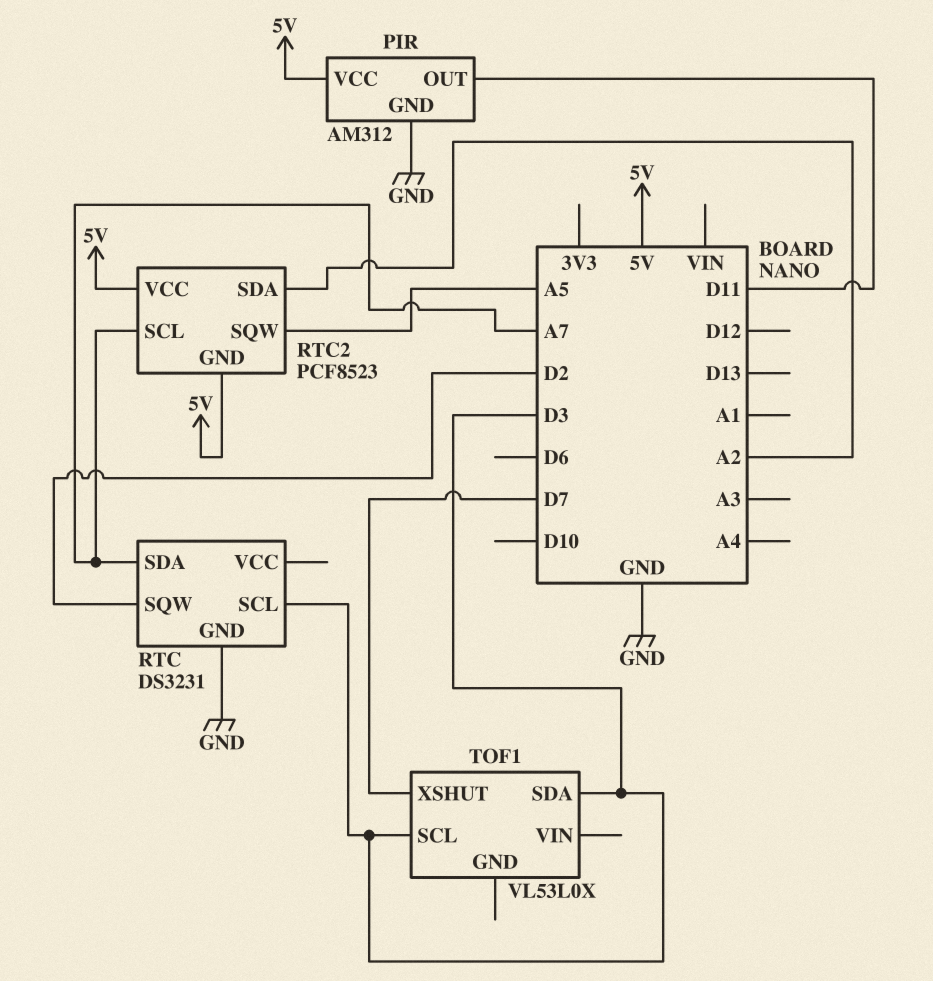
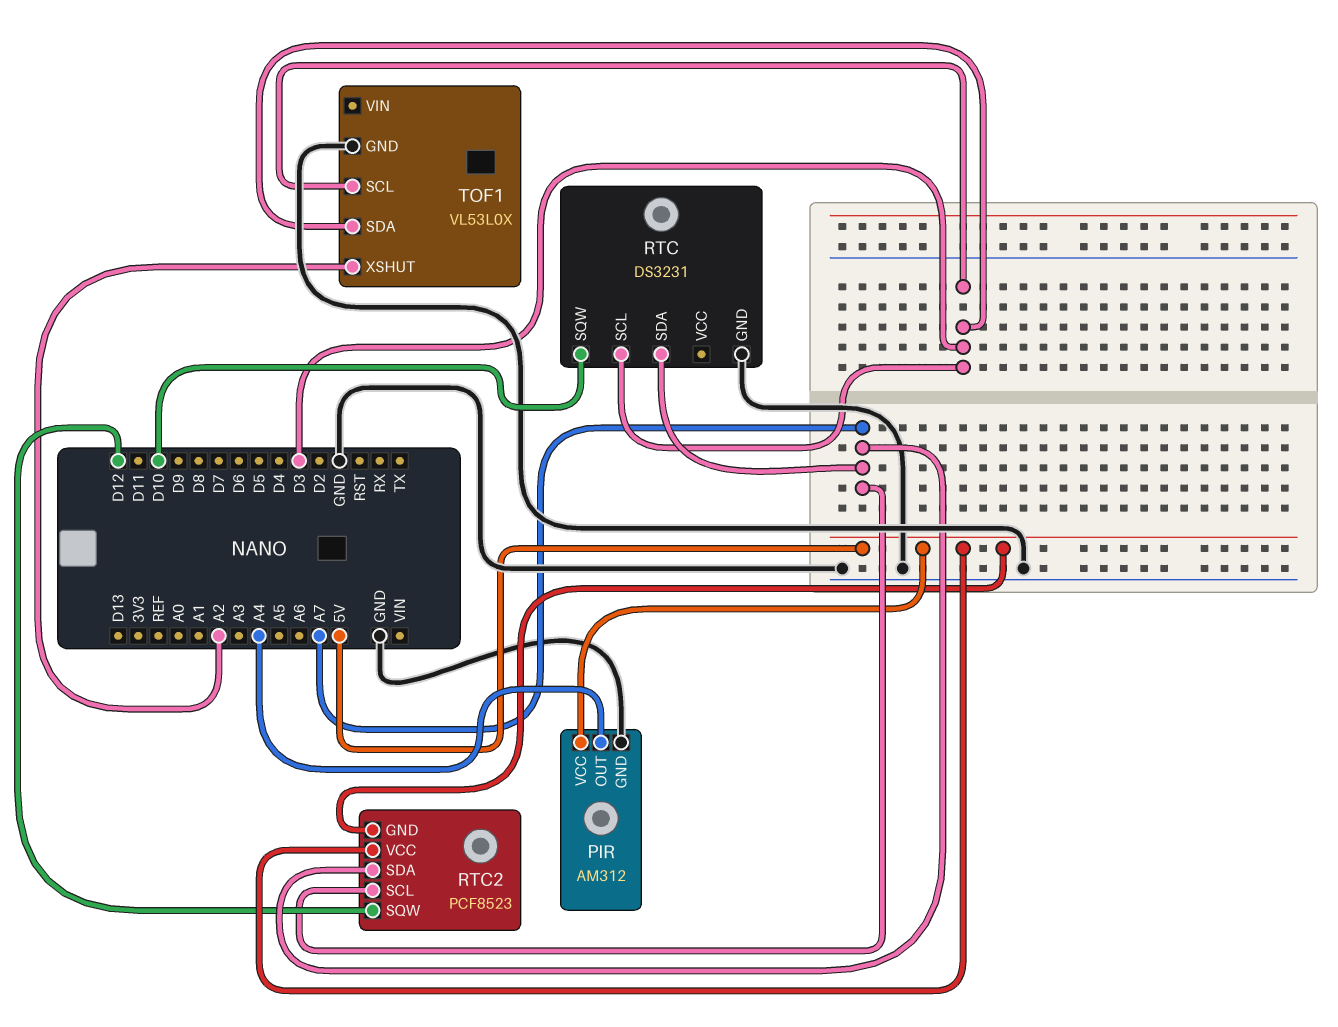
PIR pin OUT: D11 -> A4
RTC pin SQW: D2 -> D10
RTC2 pin SDA: A2 -> A7
RTC2 pin SQW: A5 -> D12
TOF1 pin GND: none -> GND
TOF1 pin XSHUT: D7 -> A2

